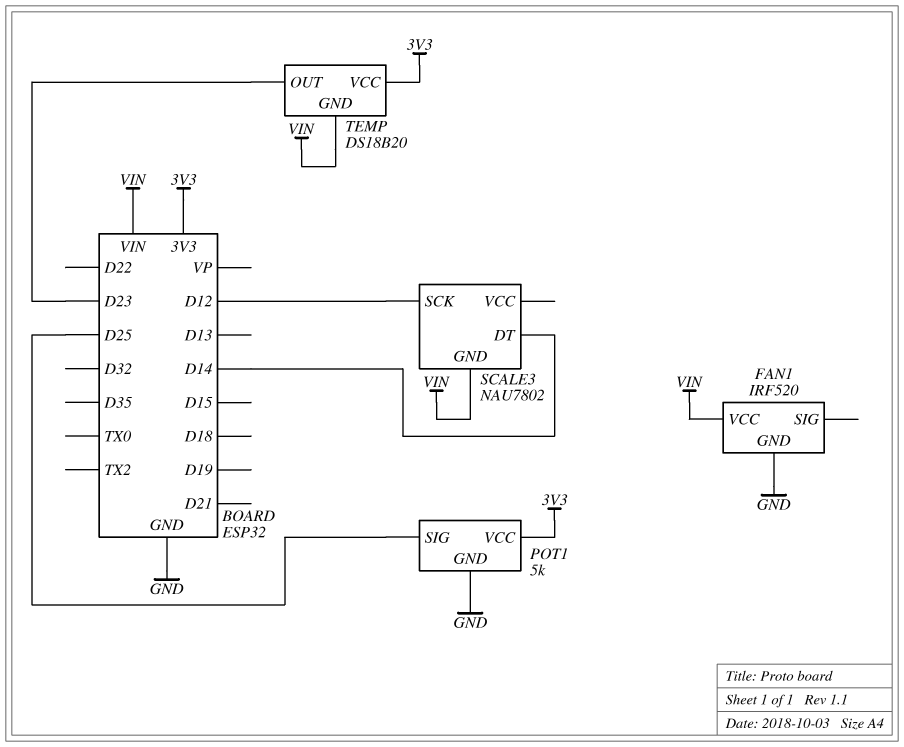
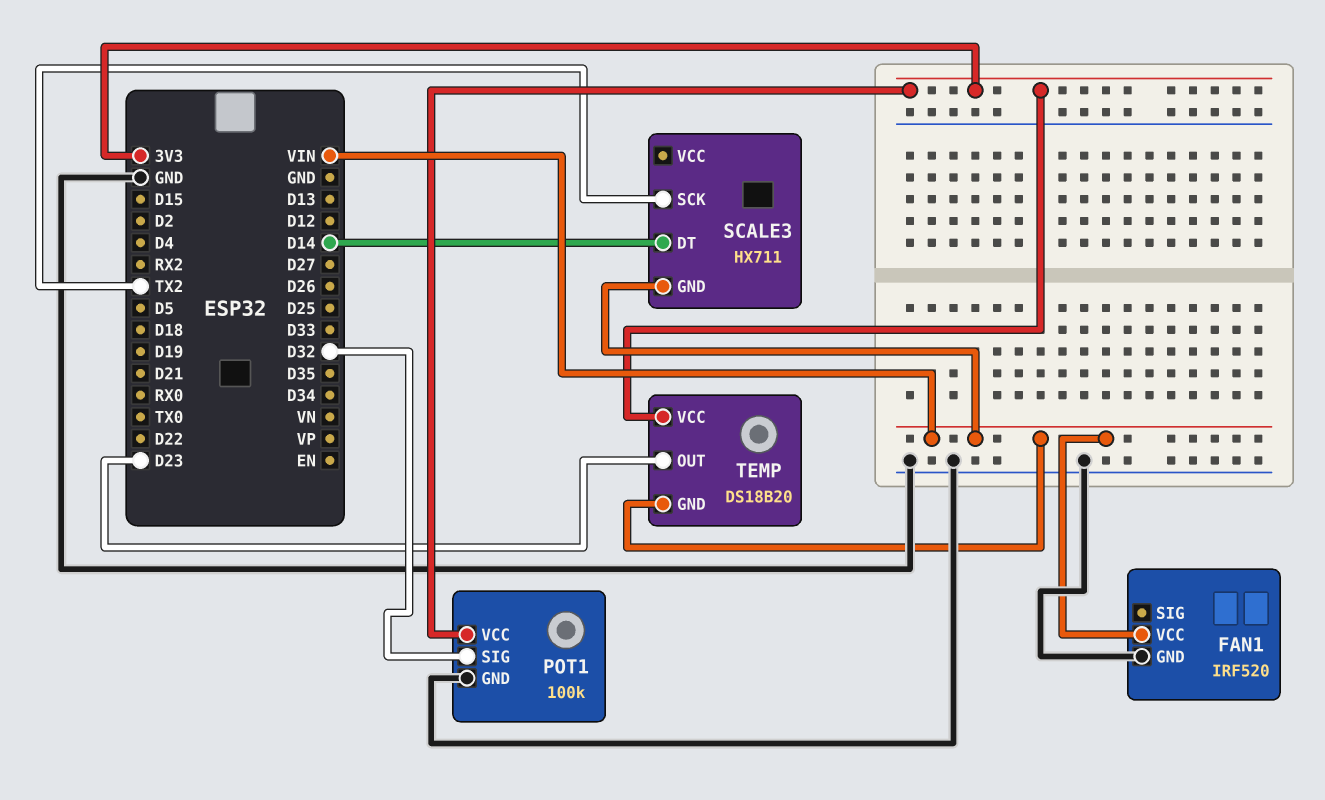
POT1: 5k -> 100k
POT1 pin SIG: D25 -> D32
SCALE3: NAU7802 -> HX711
SCALE3 pin SCK: D12 -> TX2

